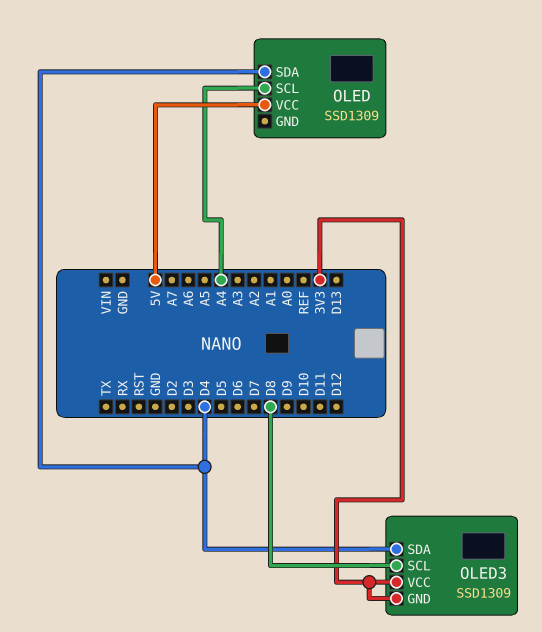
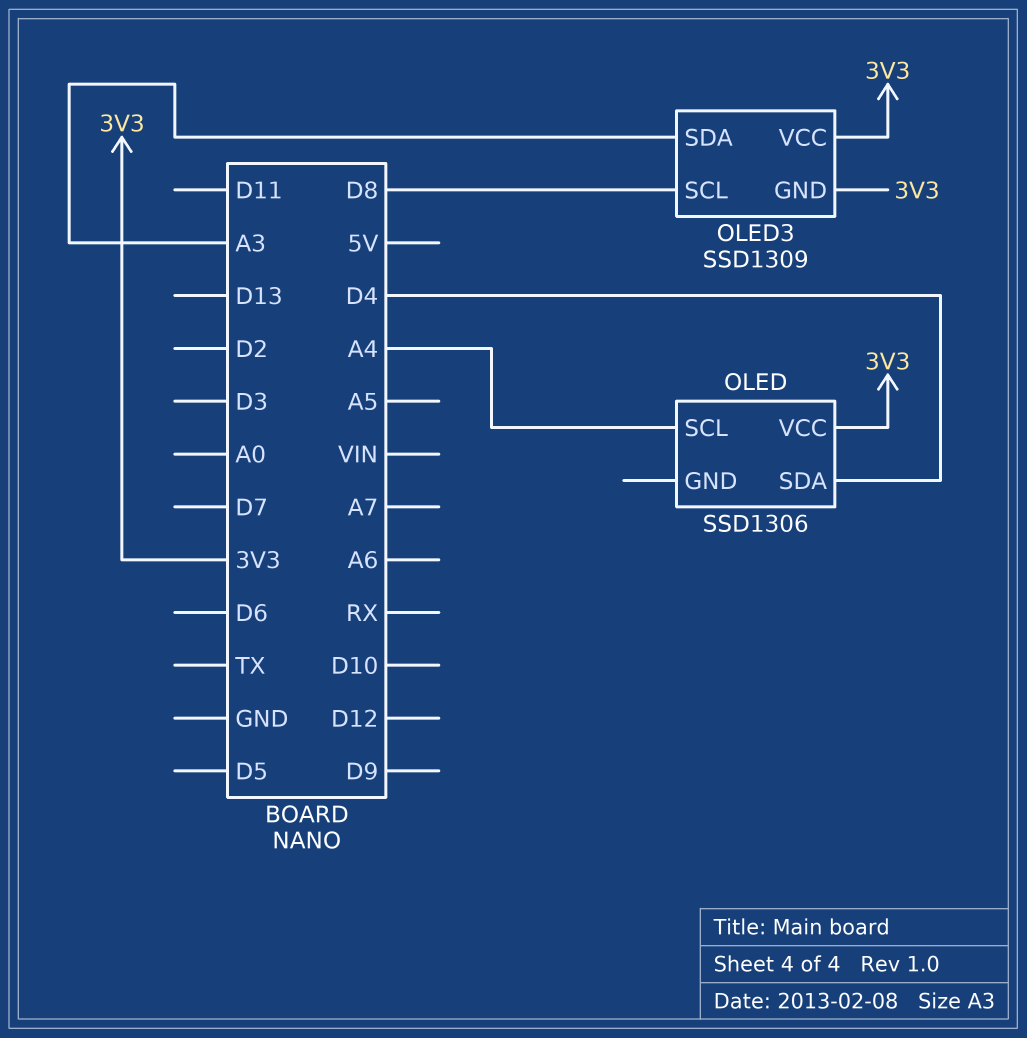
OLED: SSD1309 -> SSD1306
OLED pin VCC: 5V -> 3V3
OLED3 pin SDA: D4 -> A3

